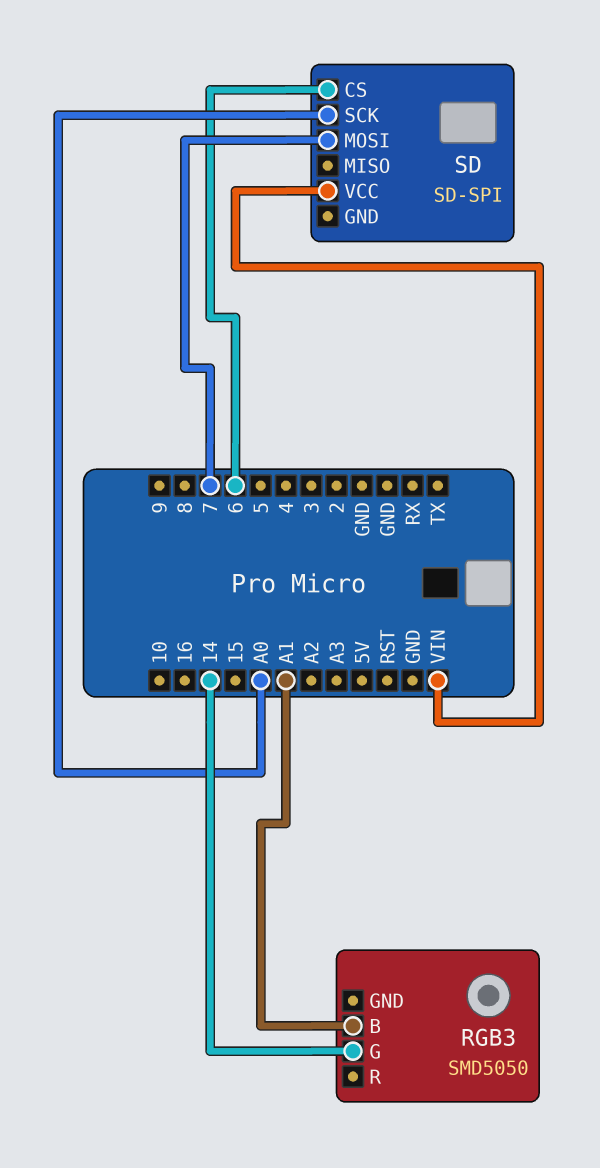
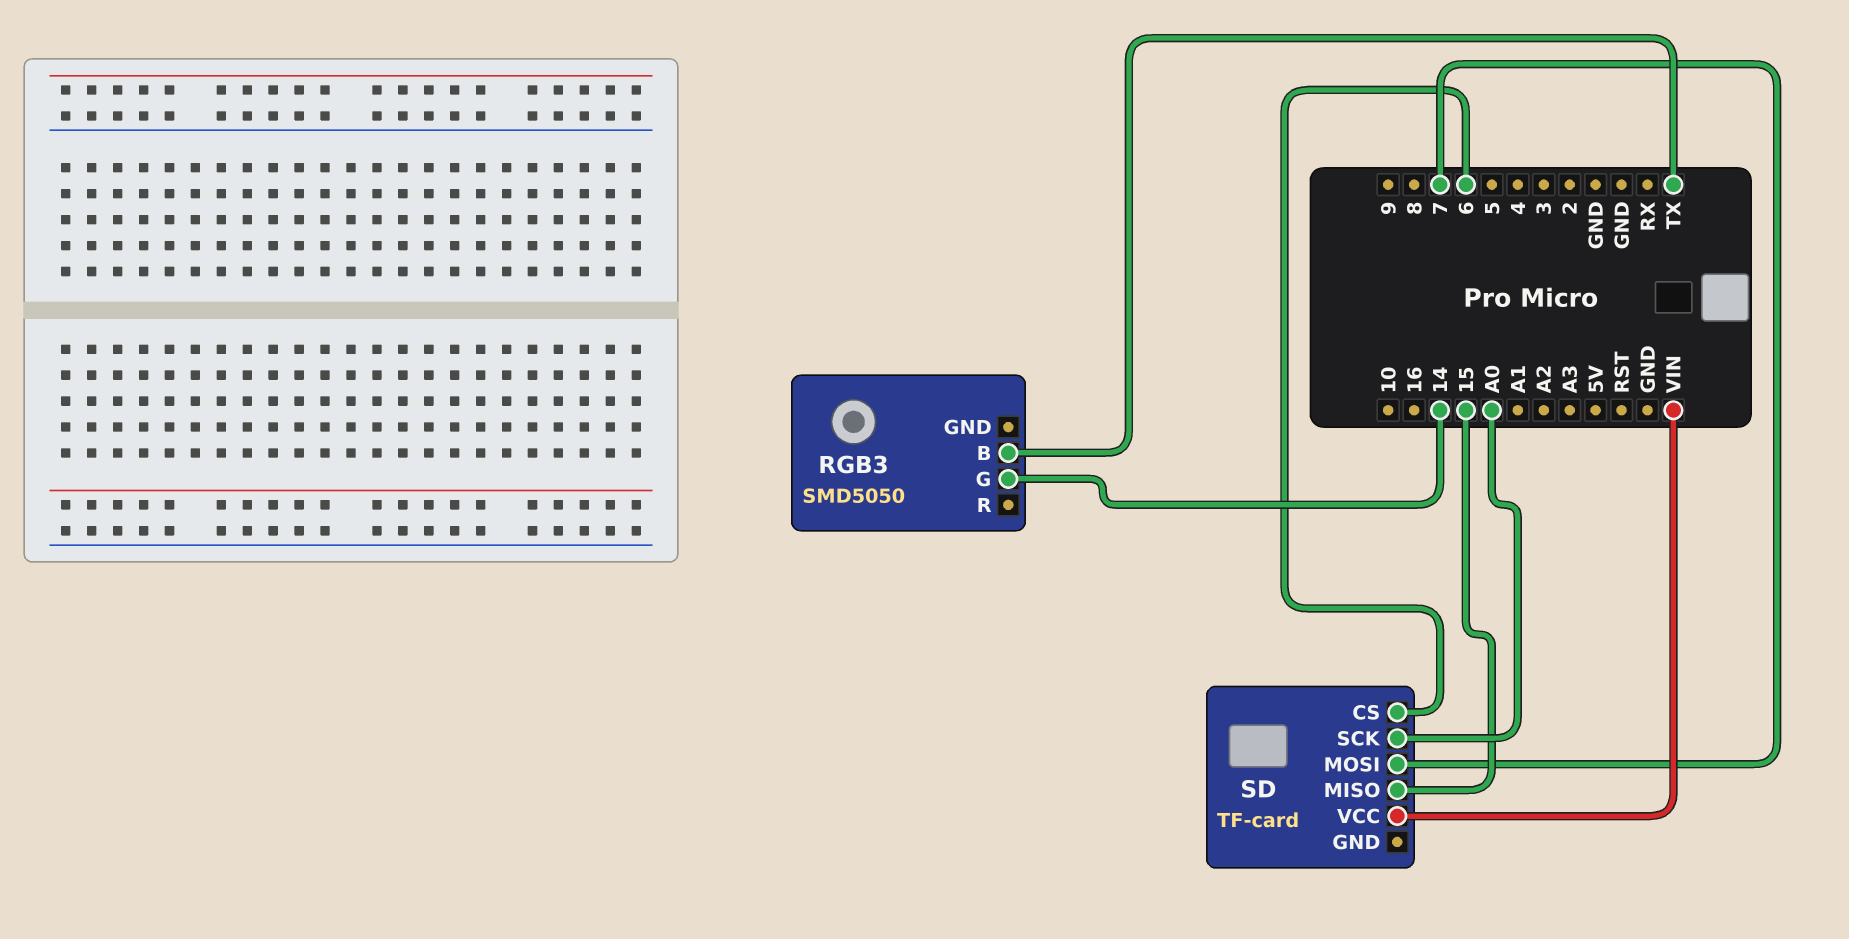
RGB3 pin B: A1 -> TX
SD: SD-SPI -> TF-card
SD pin MISO: none -> 15

